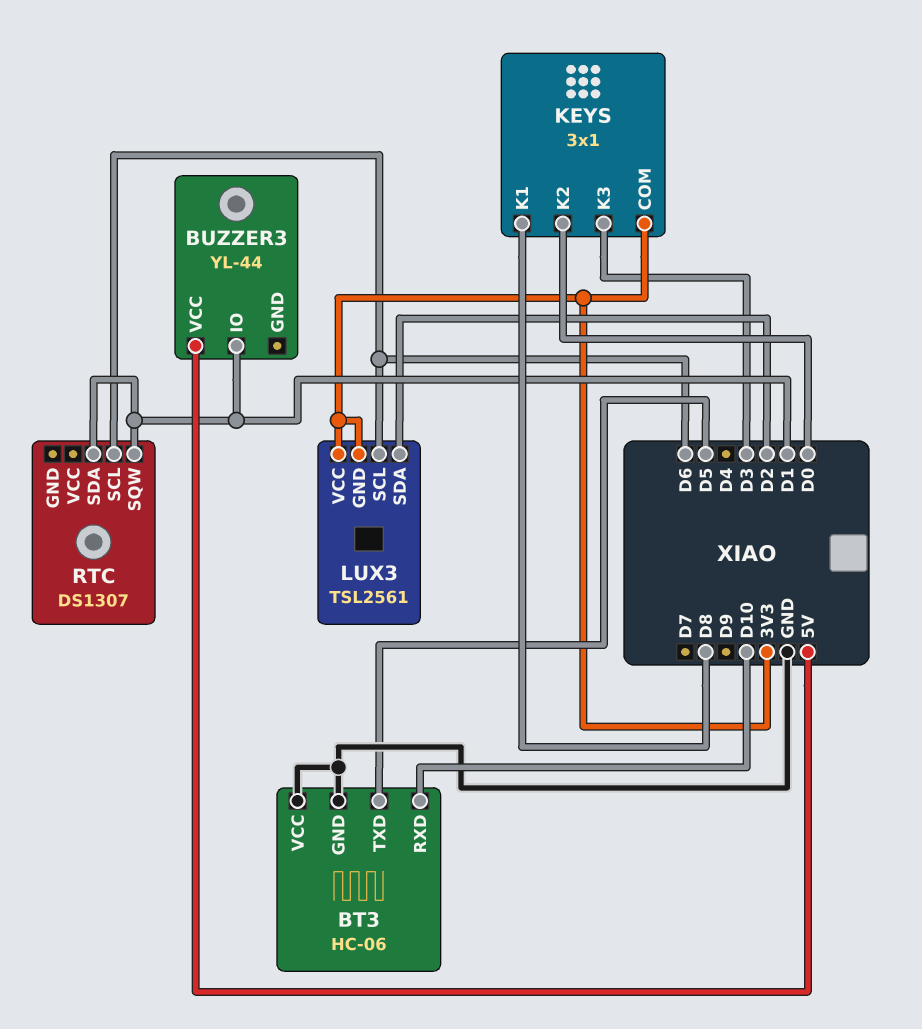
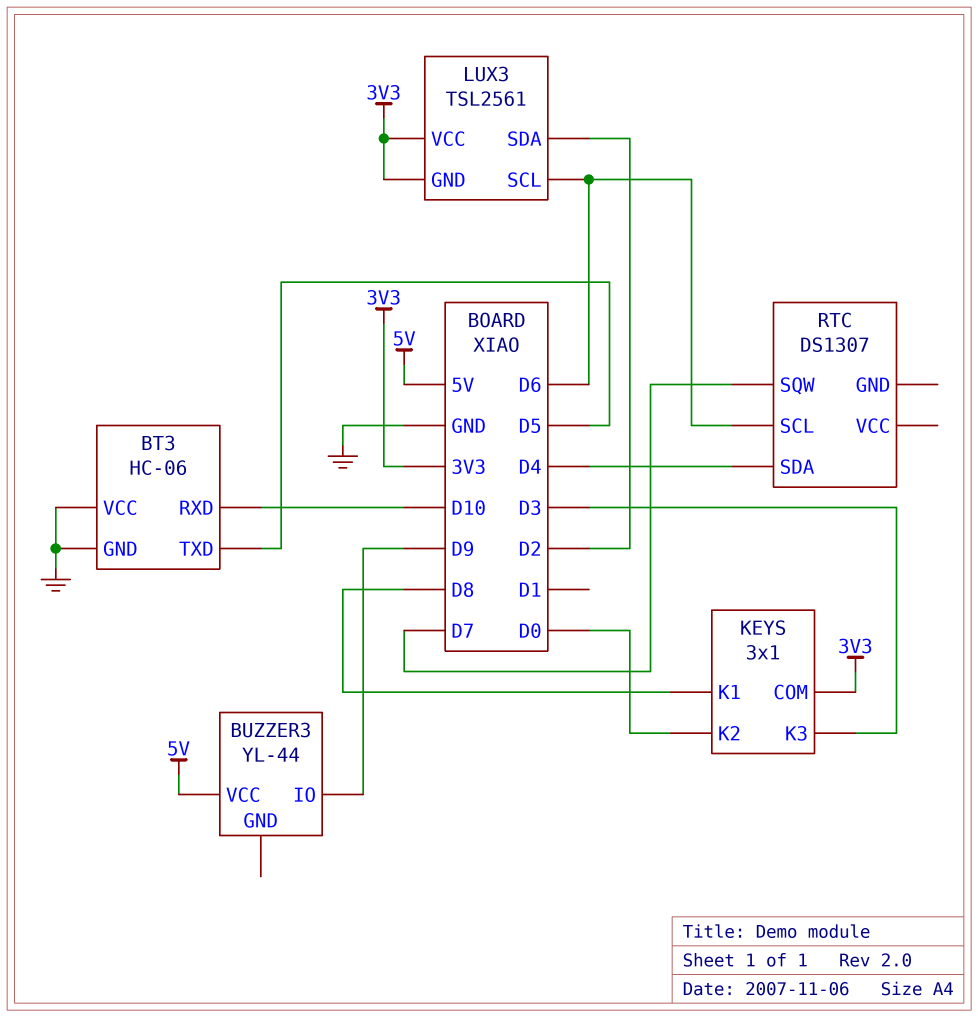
BUZZER3 pin IO: D1 -> D9
RTC pin SDA: D1 -> D4
RTC pin SQW: D1 -> D7

